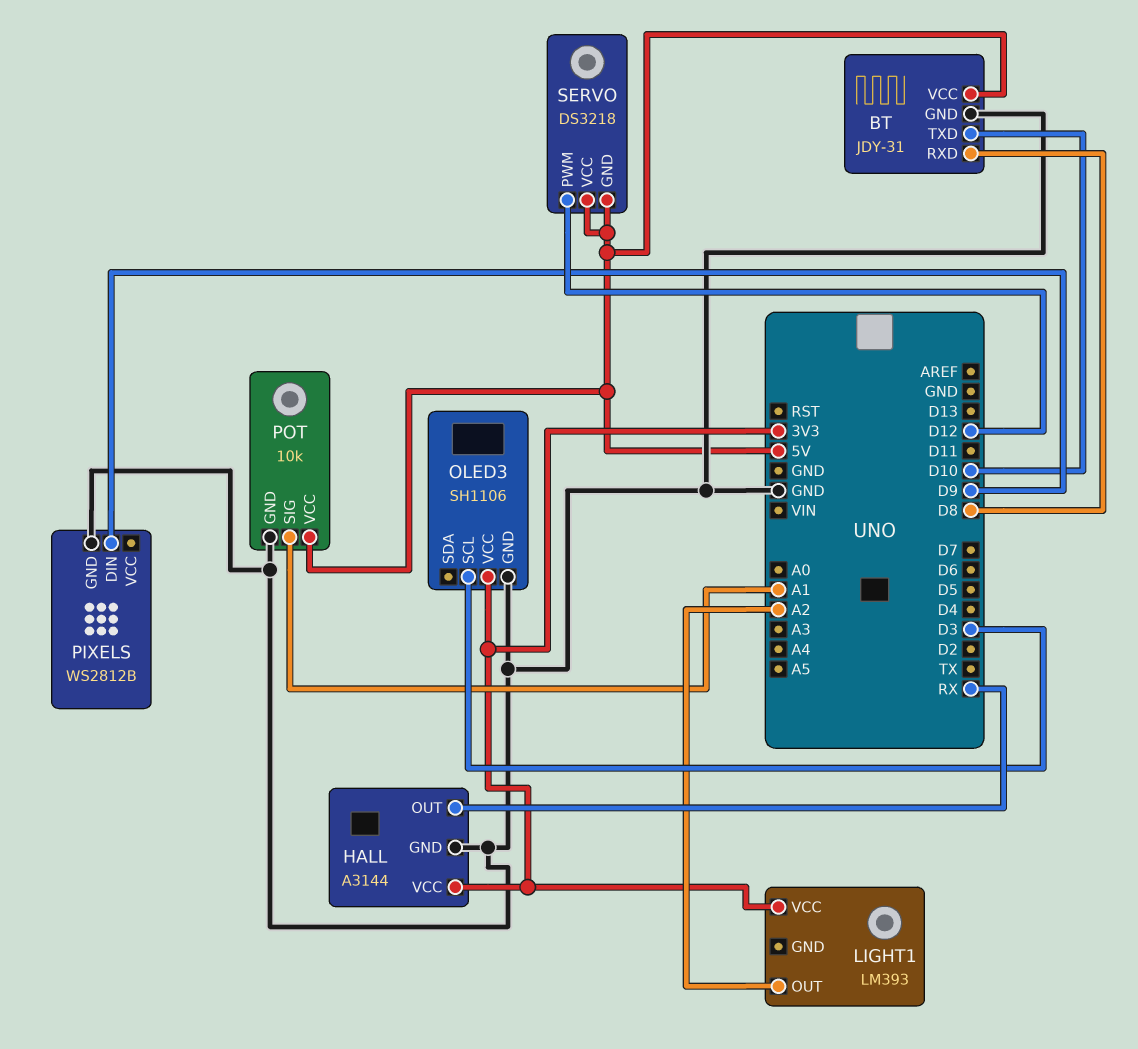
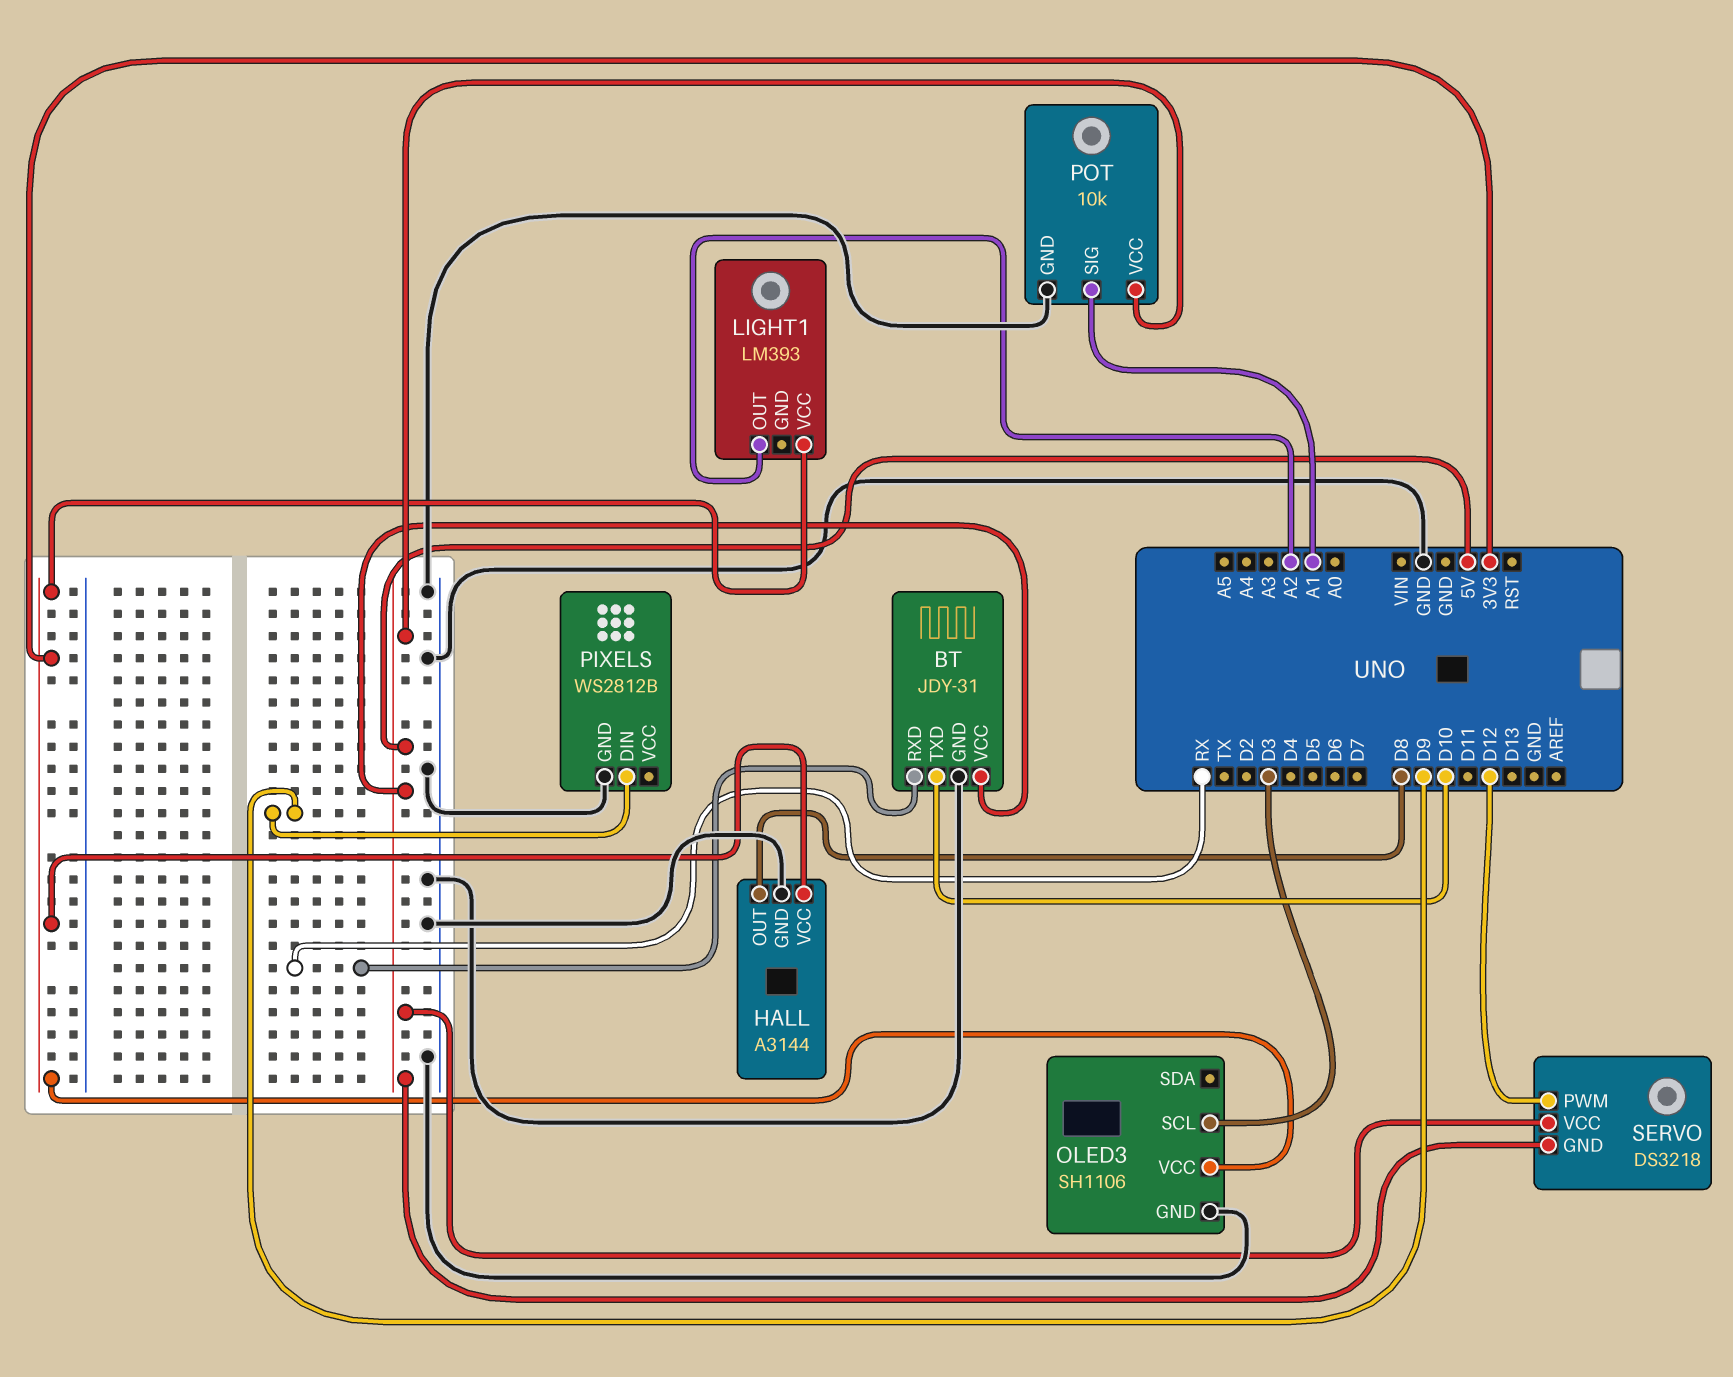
BT pin RXD: D8 -> RX
HALL pin OUT: RX -> D8

